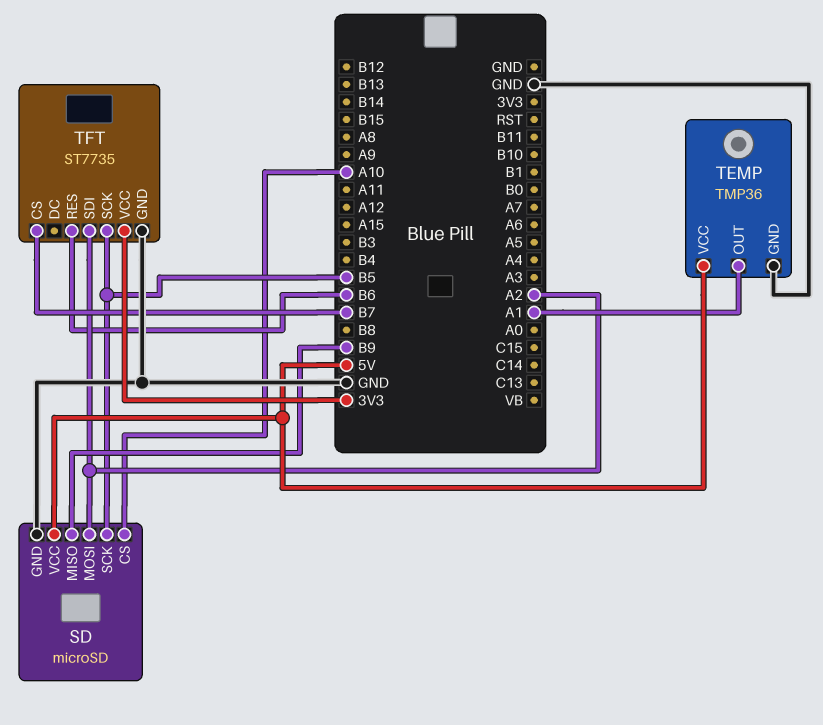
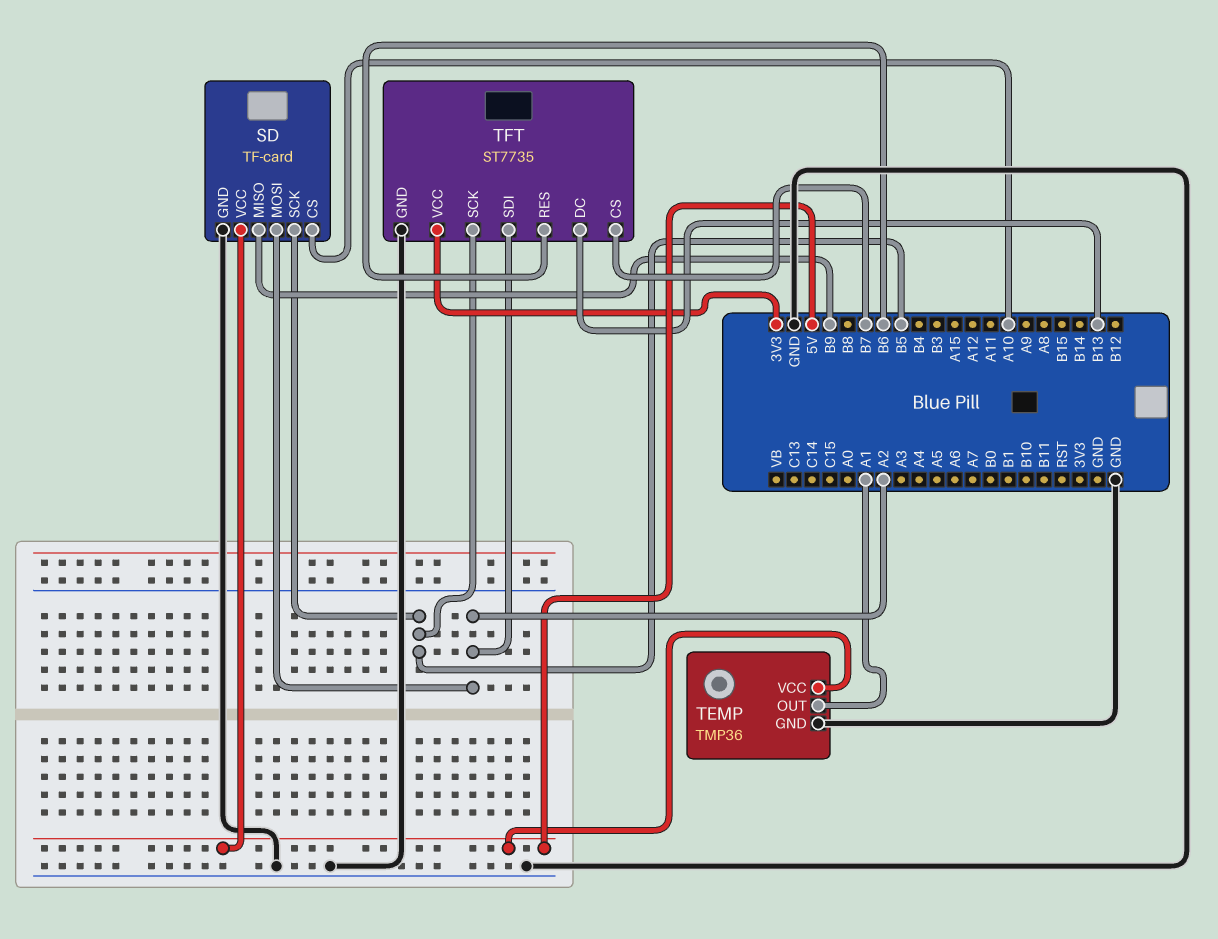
SD: microSD -> TF-card
TFT pin DC: none -> B13

